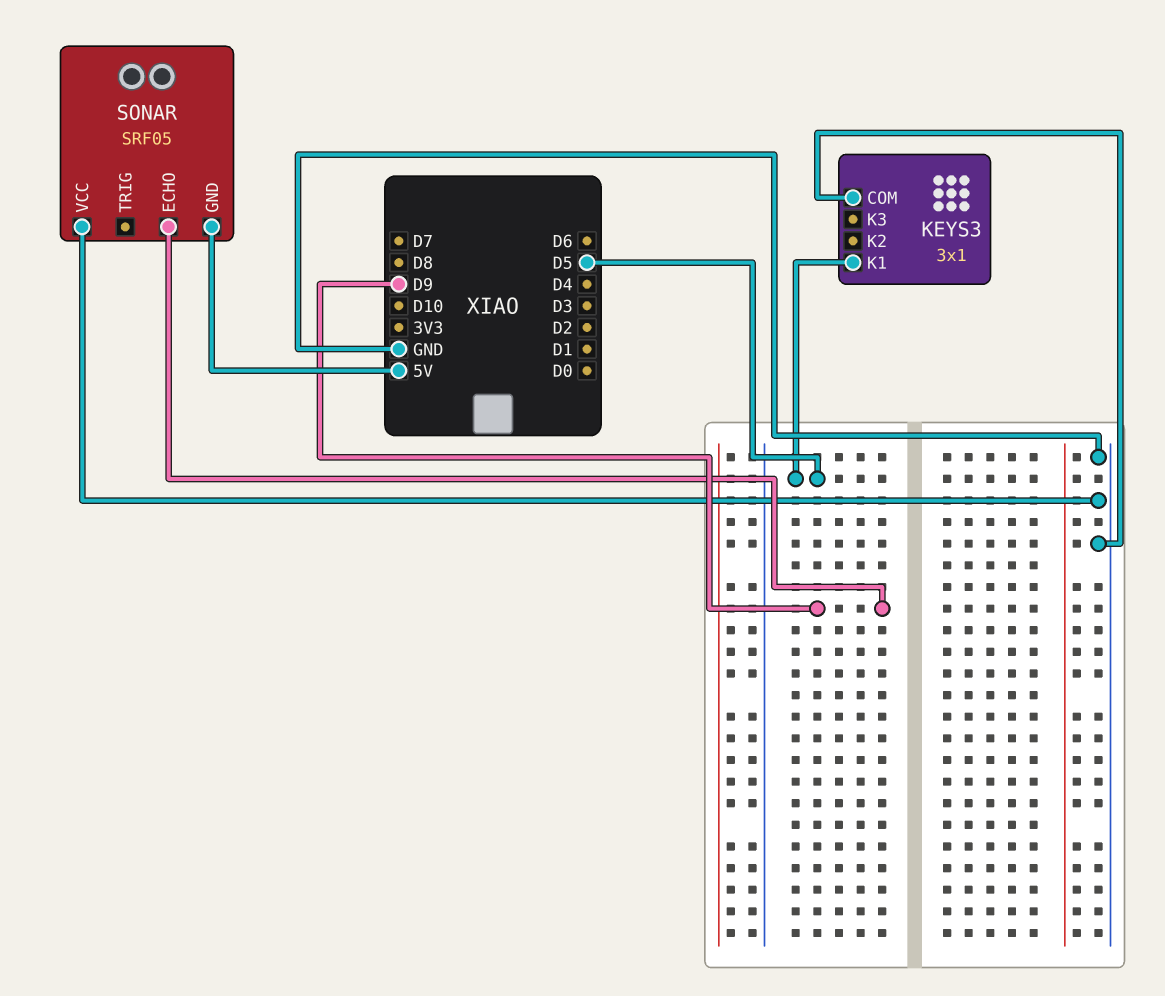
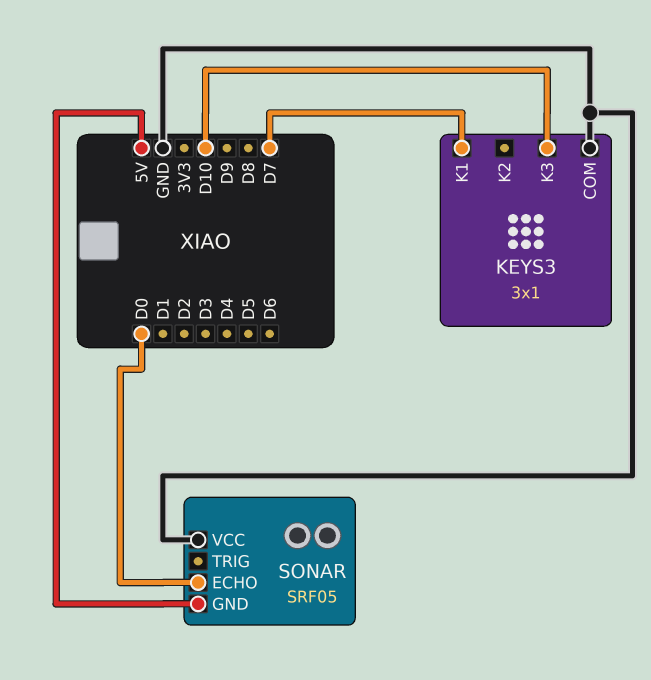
KEYS3 pin K1: D5 -> D7
KEYS3 pin K3: none -> D10
SONAR pin ECHO: D9 -> D0

